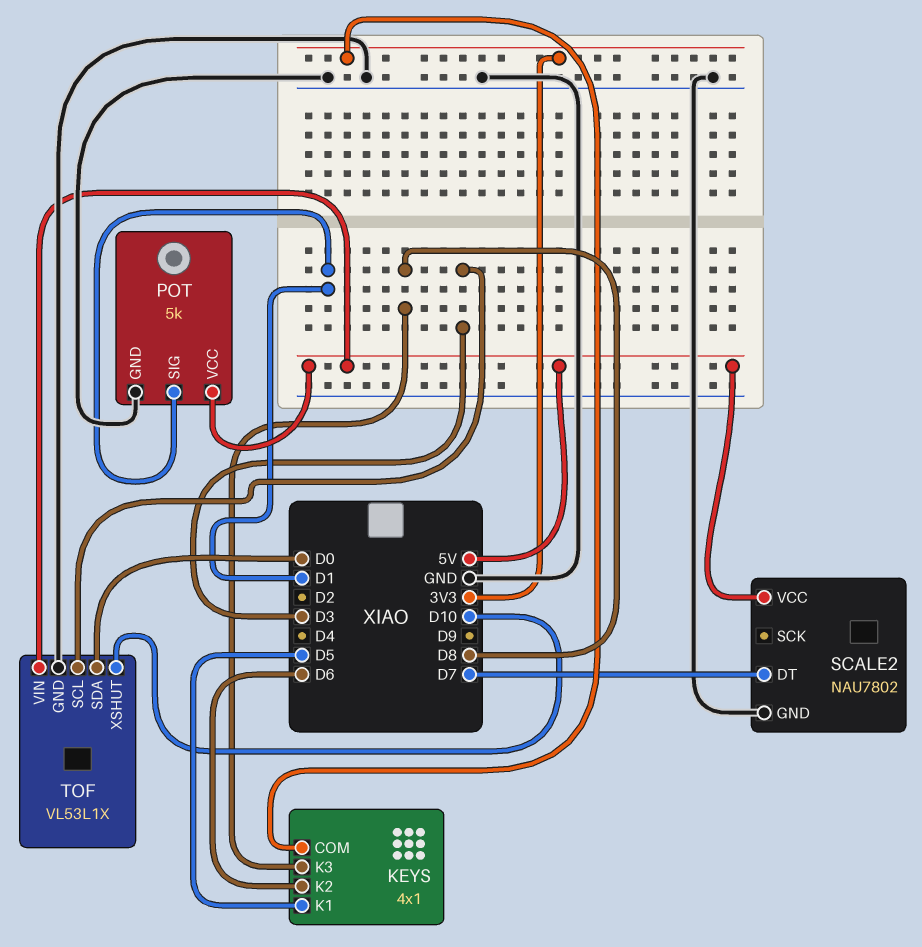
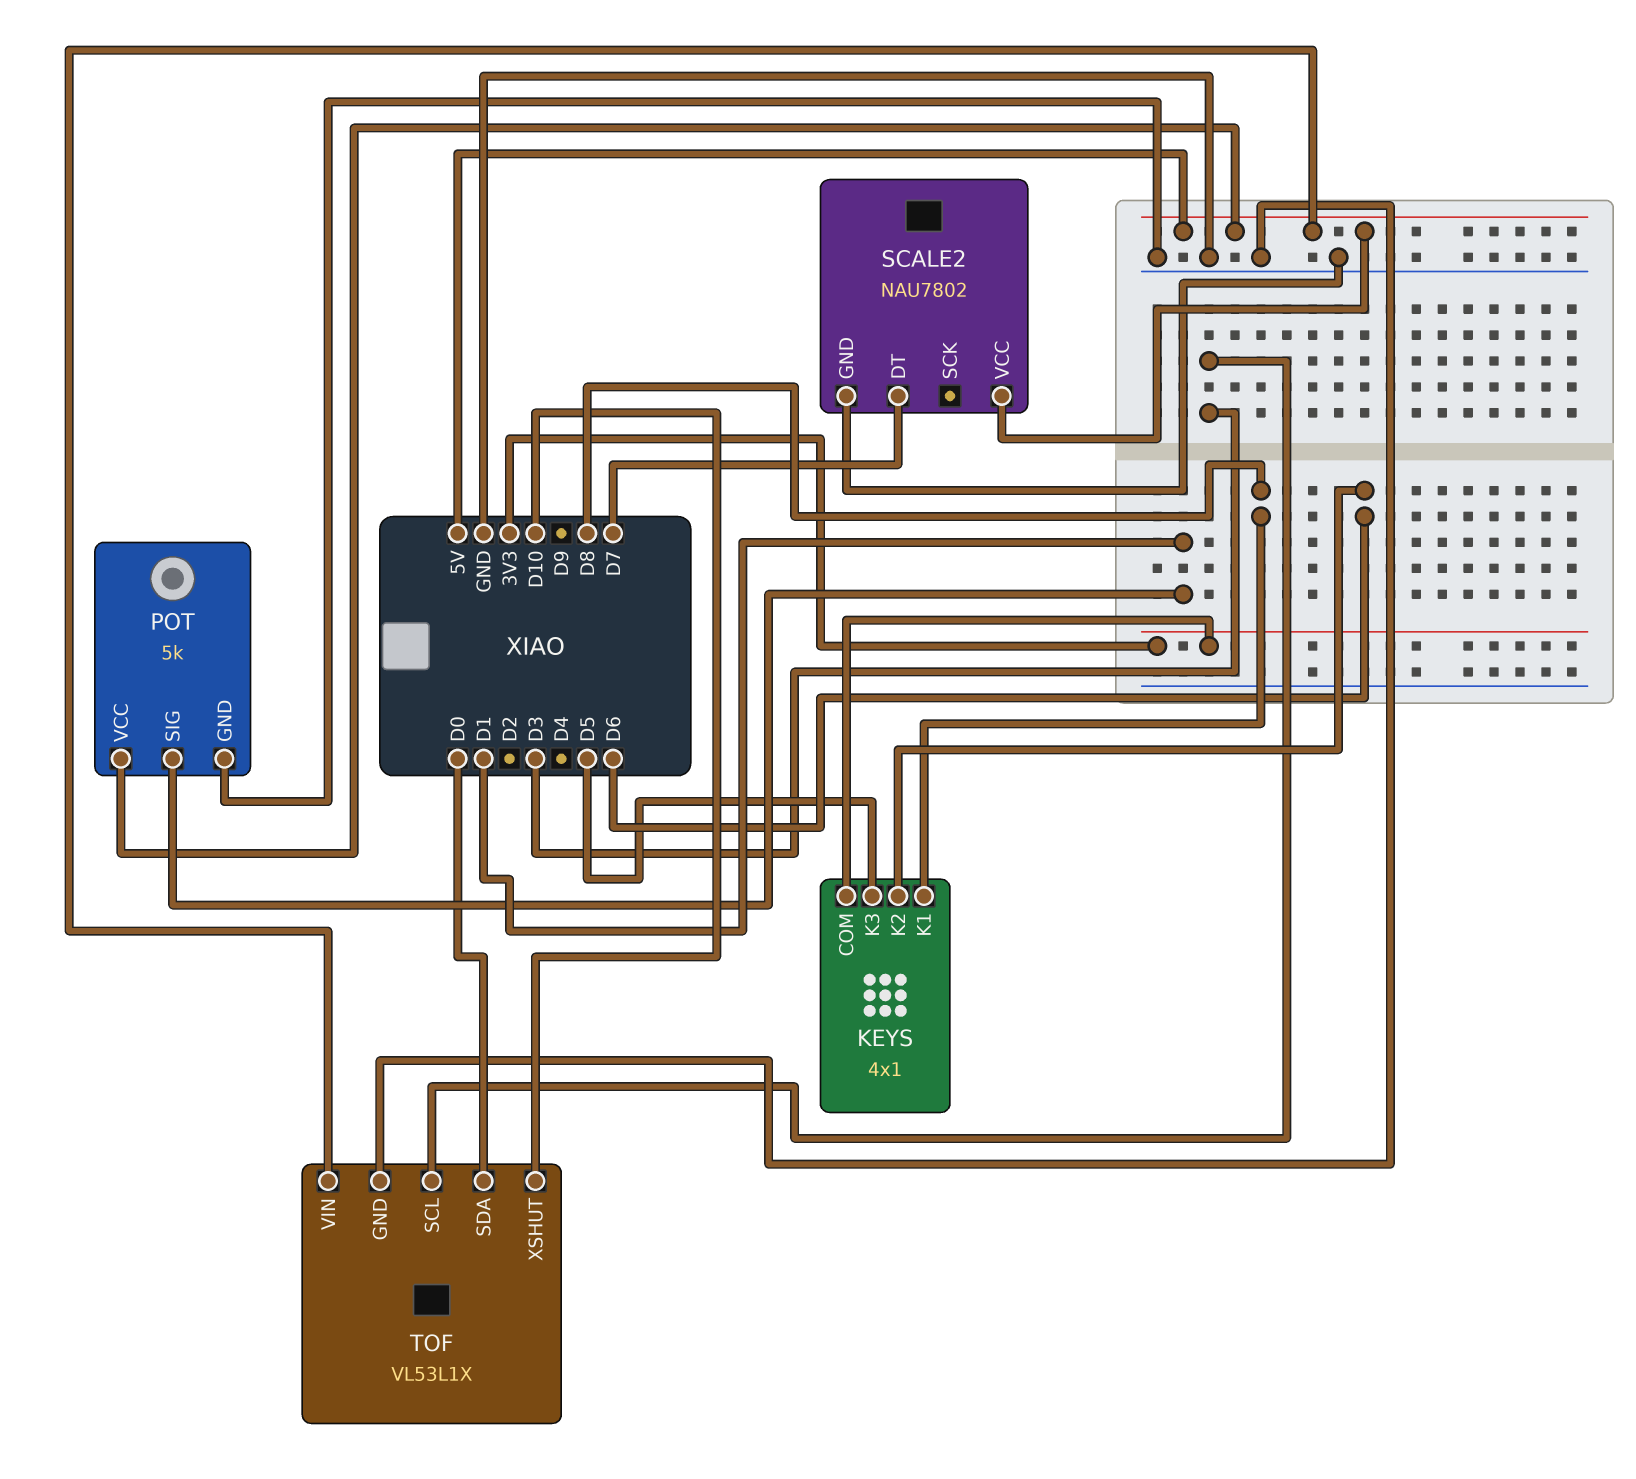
KEYS pin K1: D5 -> D8
KEYS pin K3: D8 -> D5

